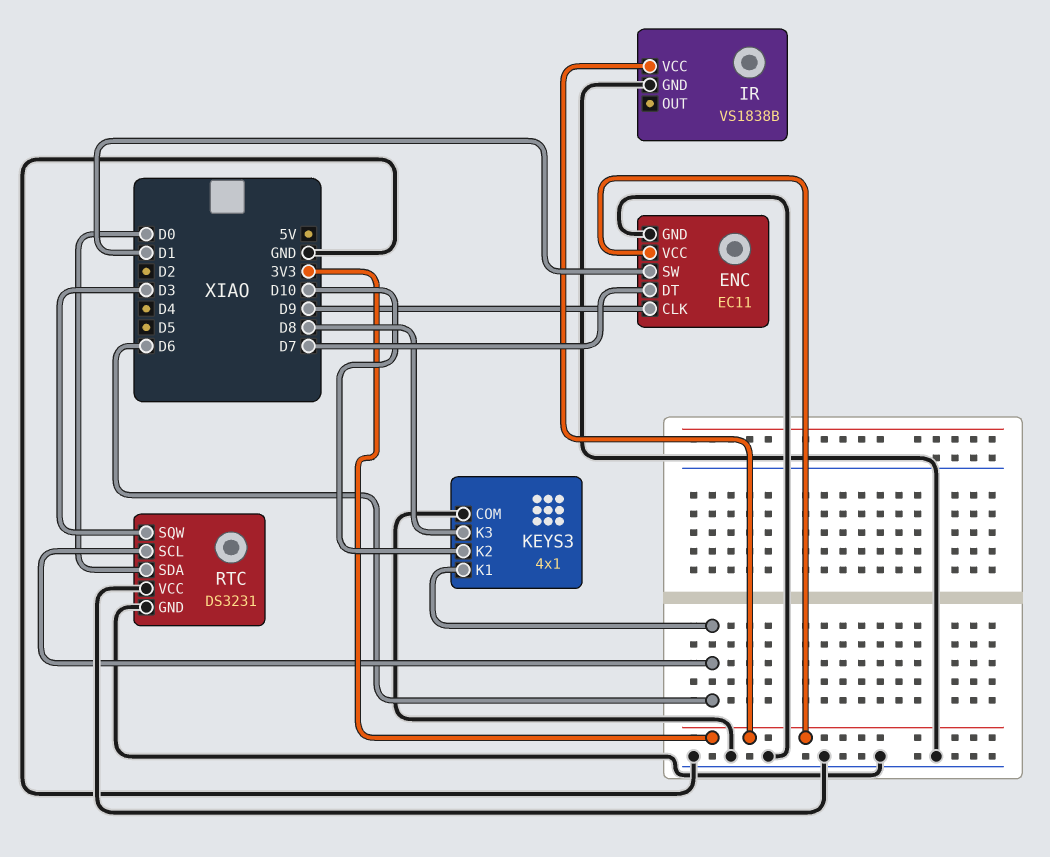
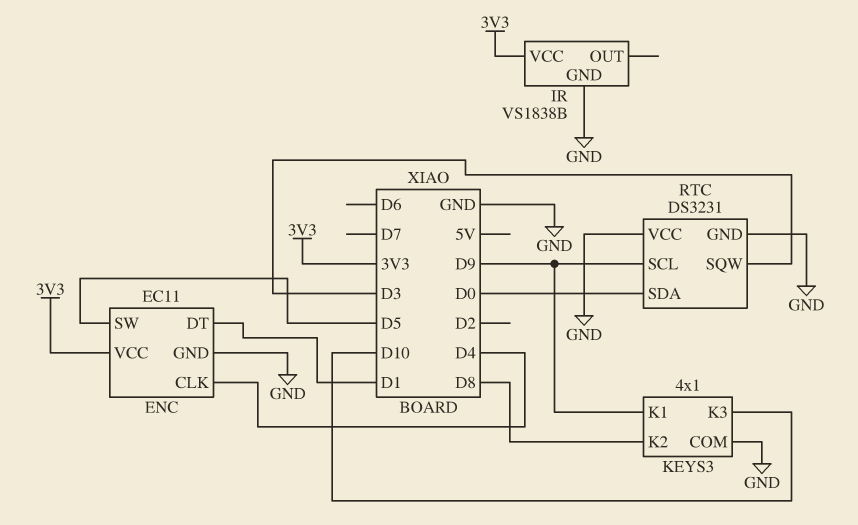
ENC pin CLK: D9 -> D4
ENC pin DT: D7 -> D1
ENC pin SW: D1 -> D5
KEYS3 pin K1: D6 -> D9
KEYS3 pin K2: D10 -> D8
KEYS3 pin K3: D8 -> D10
RTC pin SCL: D6 -> D9

